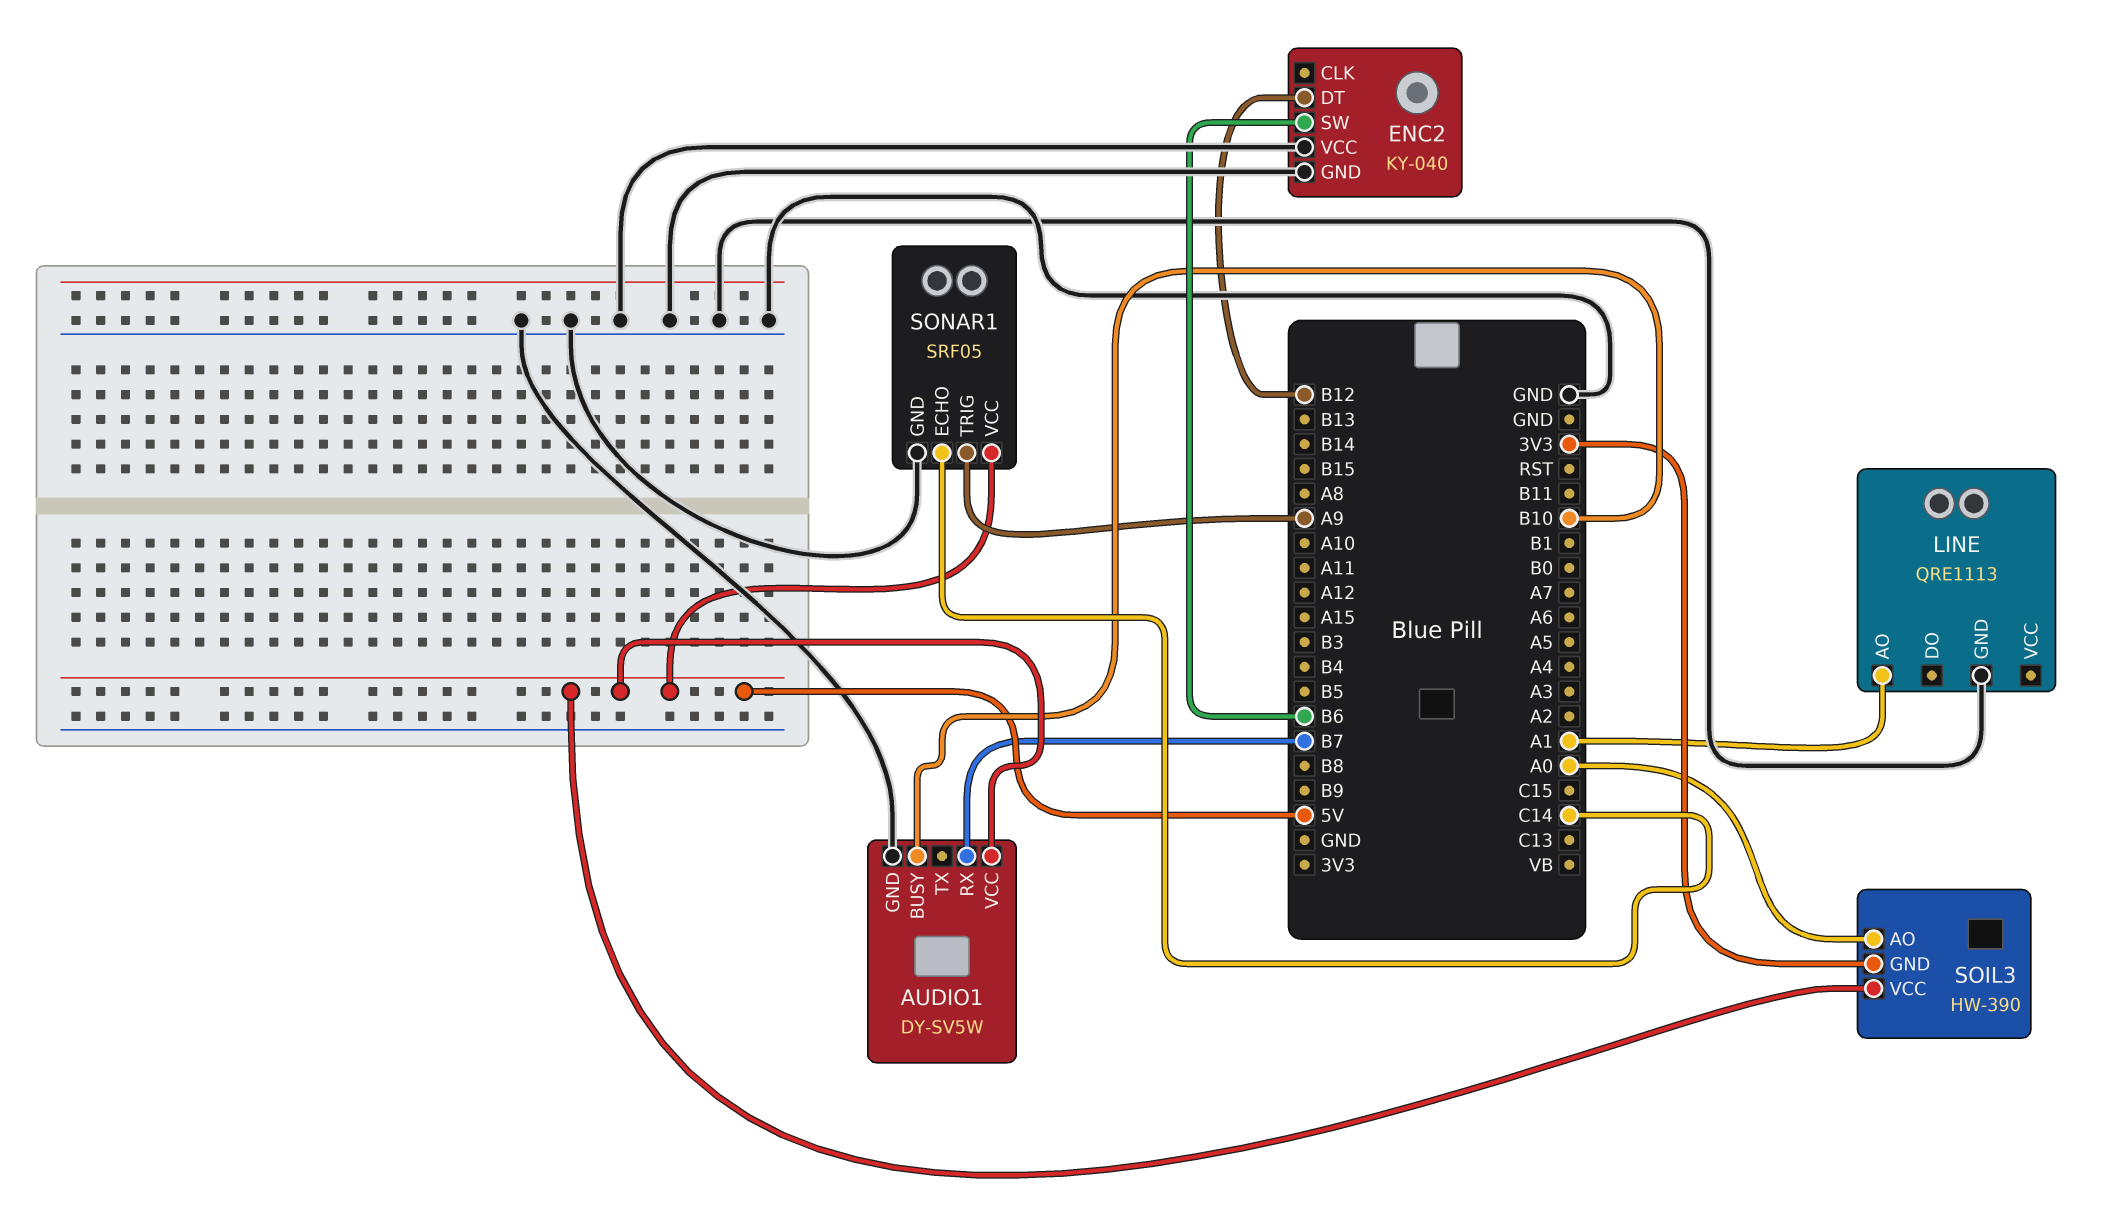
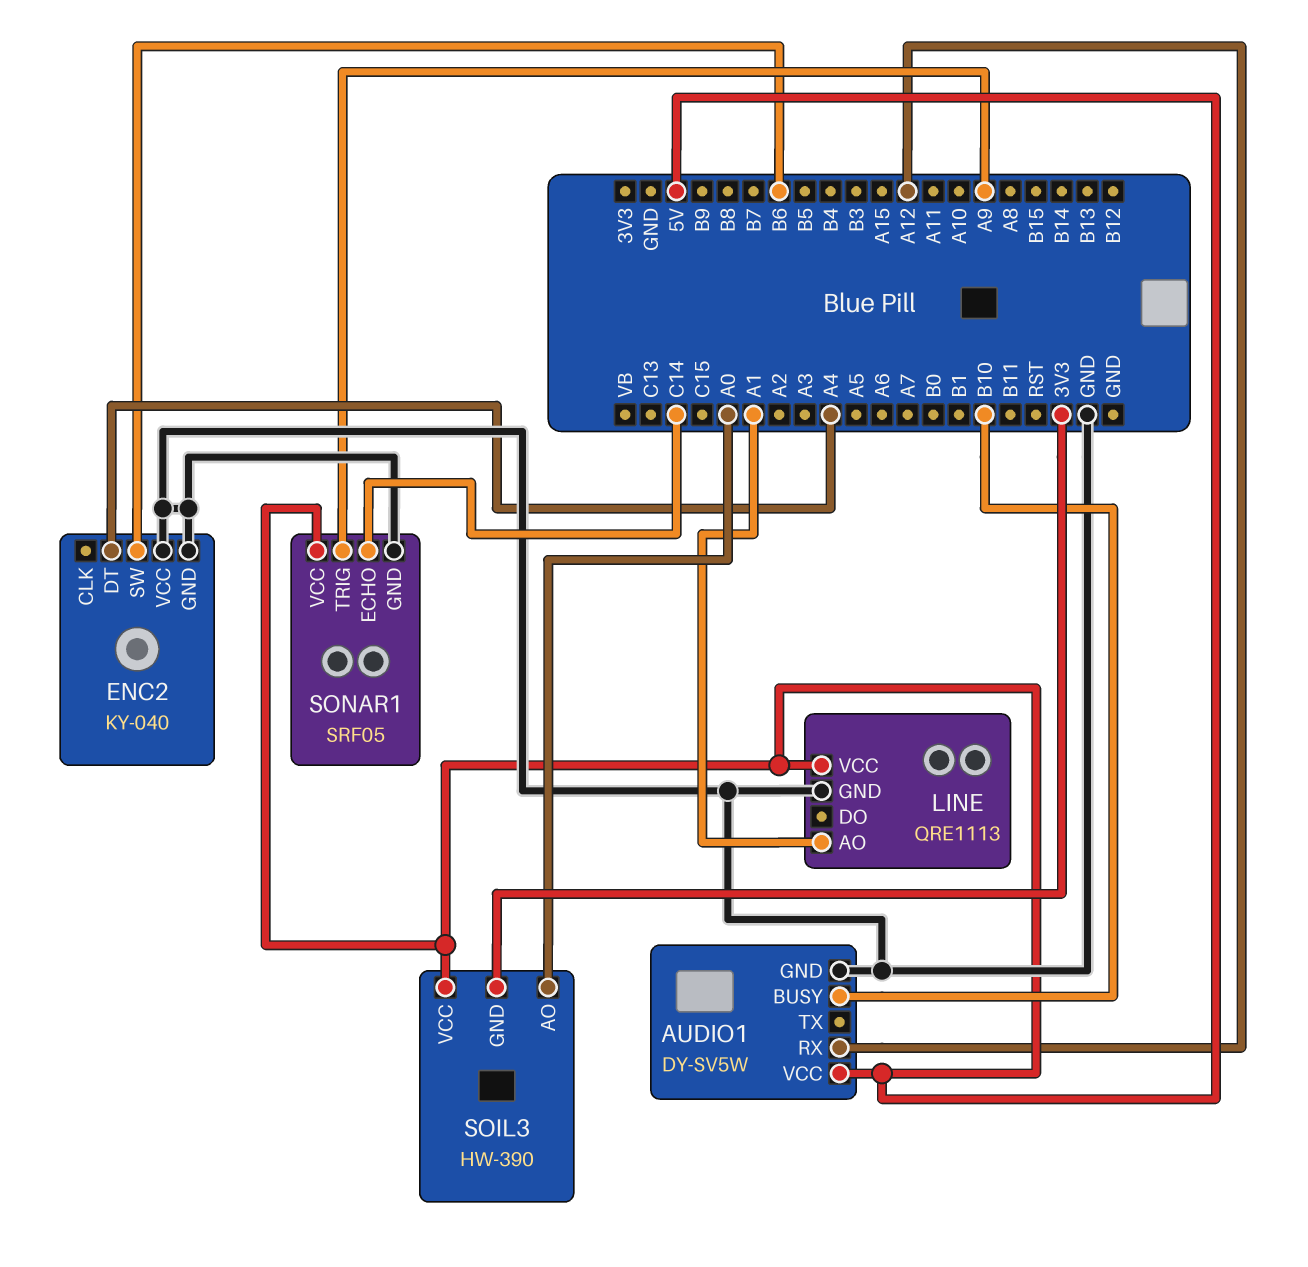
AUDIO1 pin RX: B7 -> A12
ENC2 pin DT: B12 -> A4
LINE pin VCC: none -> 5V

